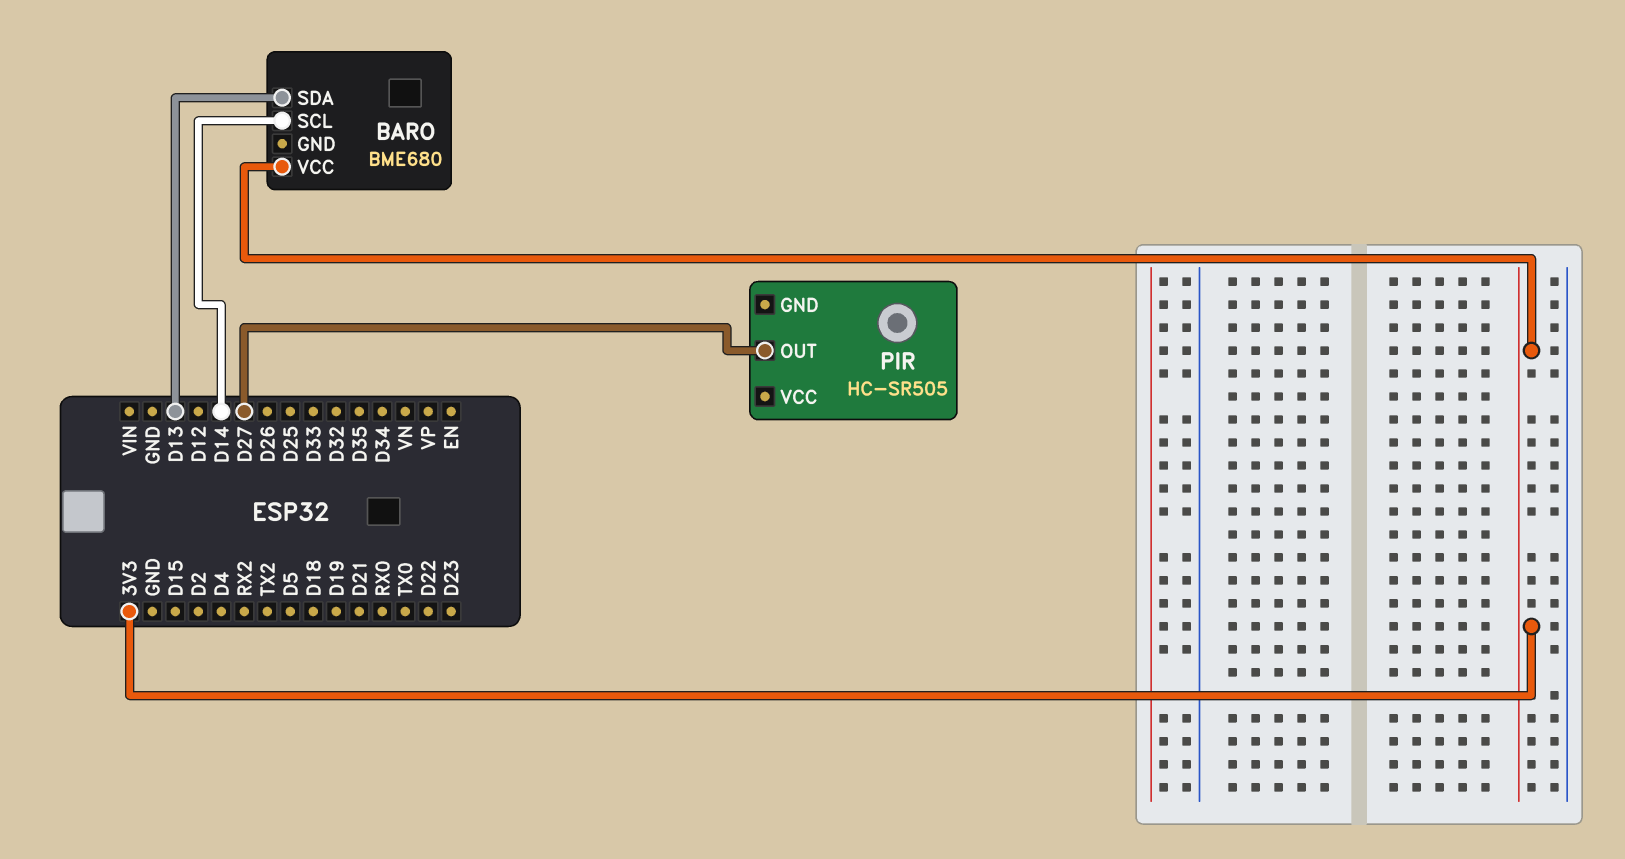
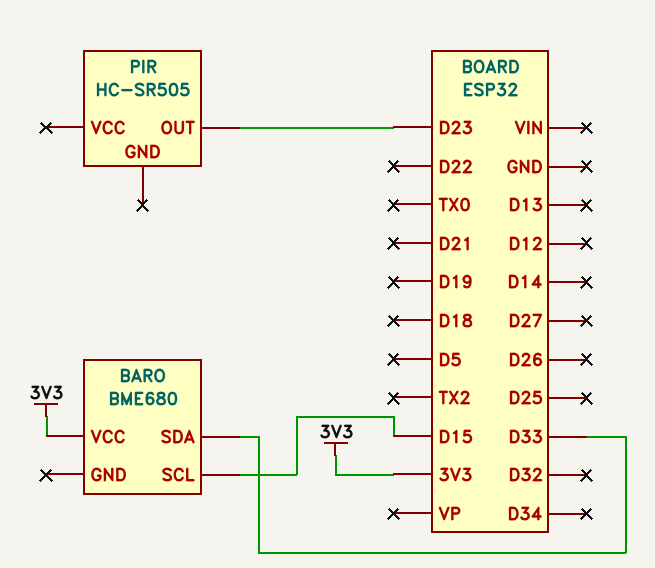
BARO pin SCL: D14 -> D15
BARO pin SDA: D13 -> D33
PIR pin OUT: D27 -> D23

